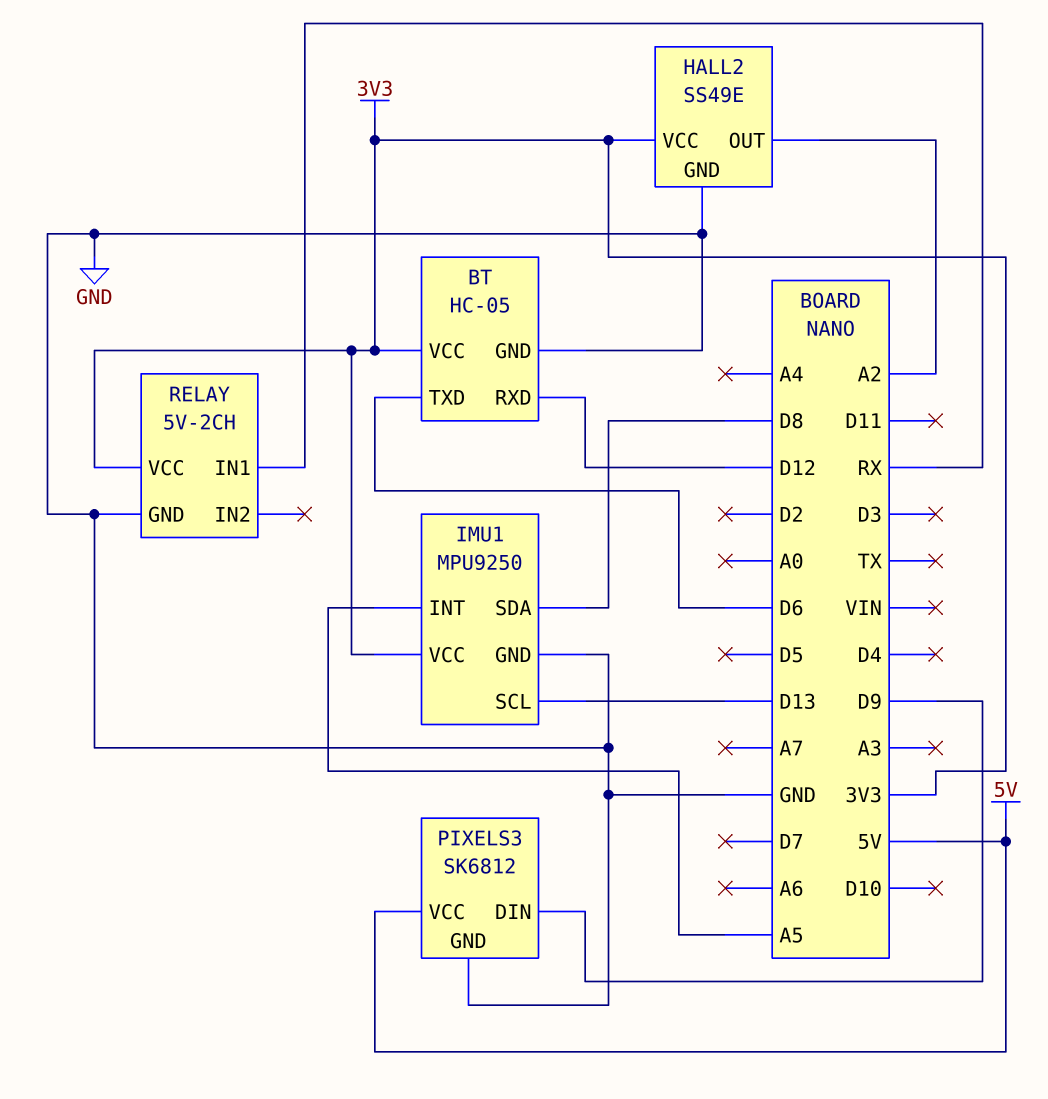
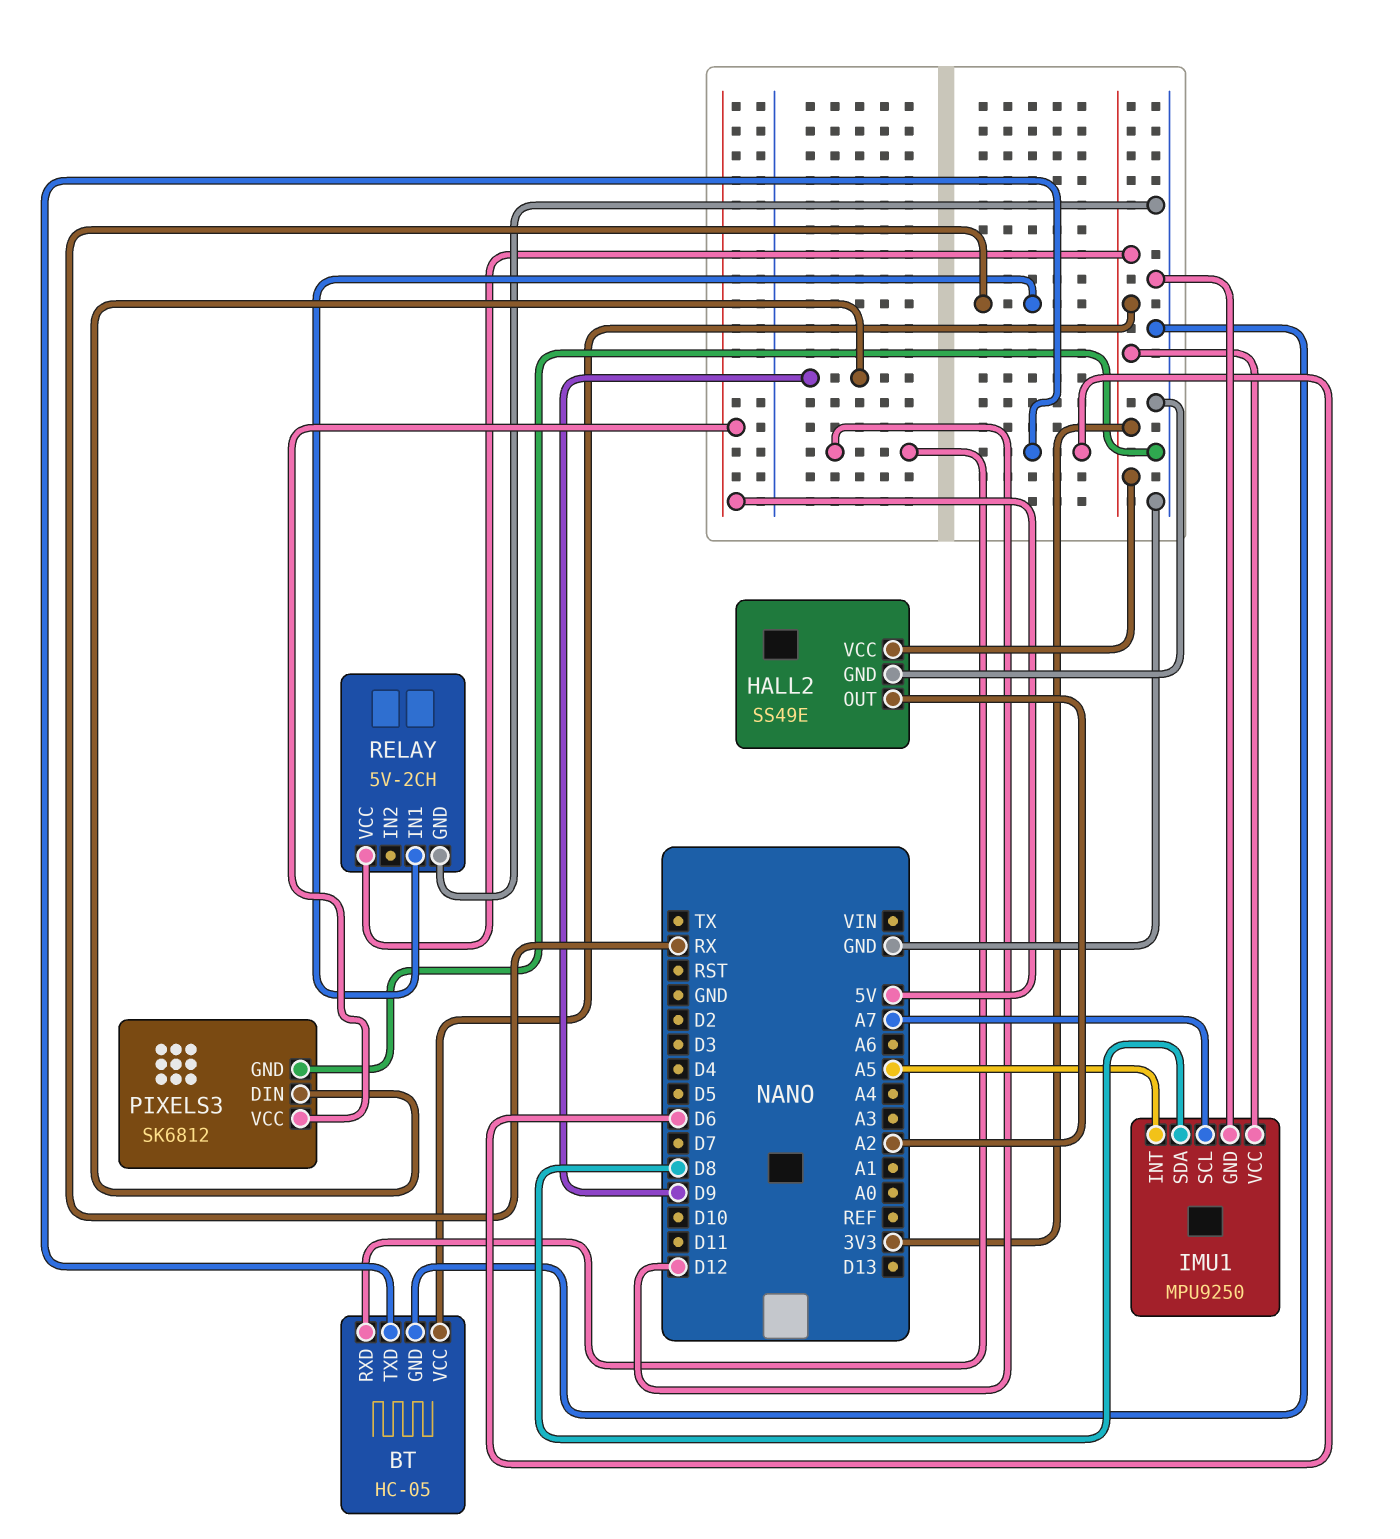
IMU1 pin SCL: D13 -> A7

